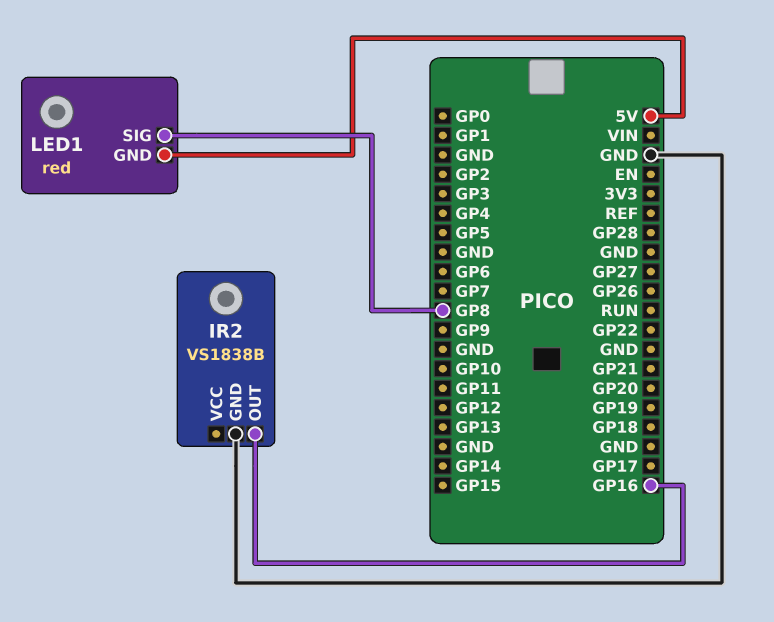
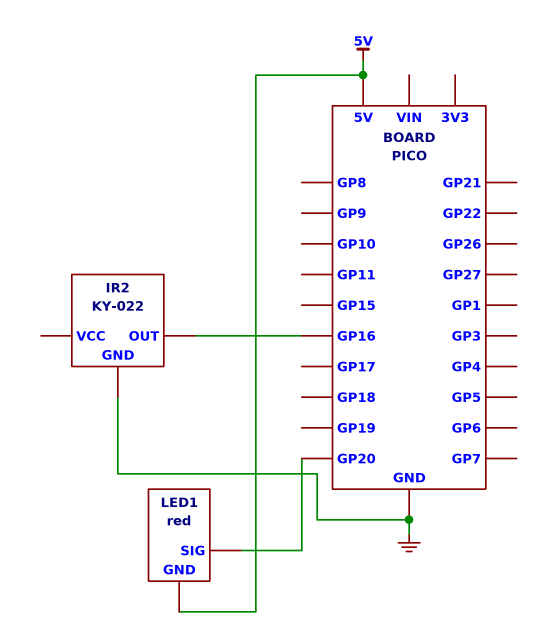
IR2: VS1838B -> KY-022
LED1 pin SIG: GP8 -> GP20

